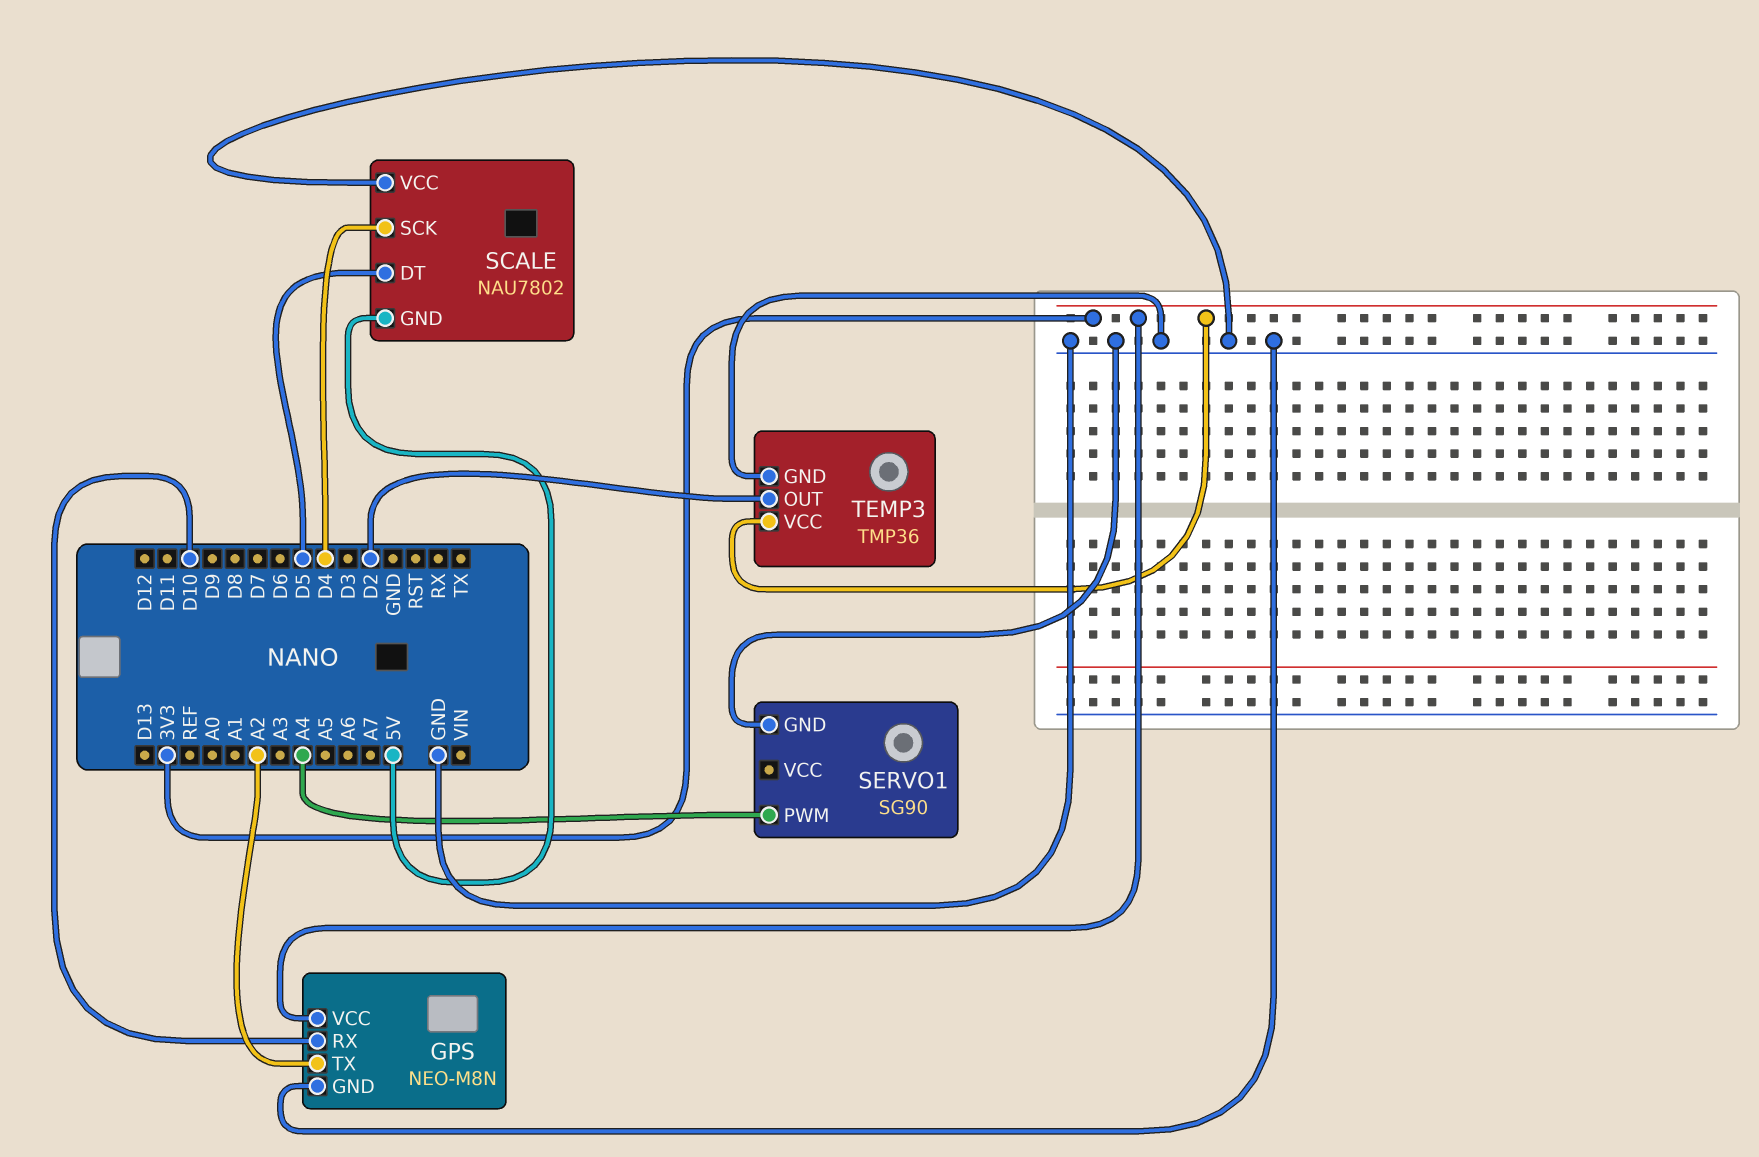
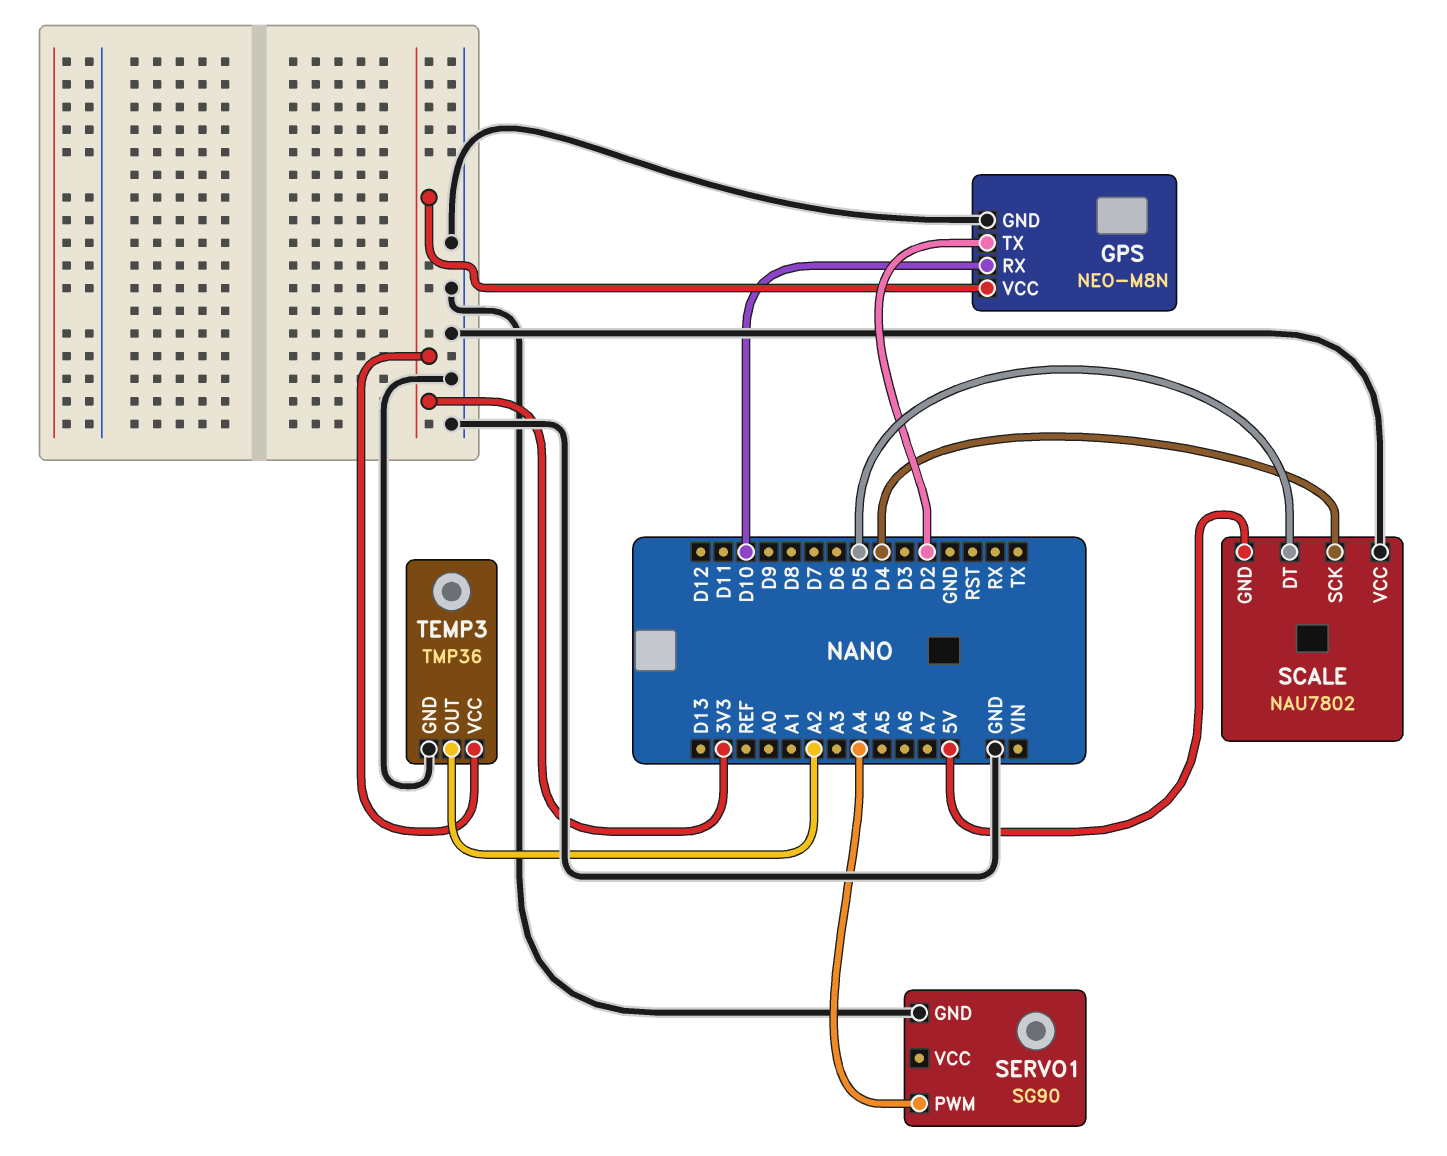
GPS pin TX: A2 -> D2
TEMP3 pin OUT: D2 -> A2

